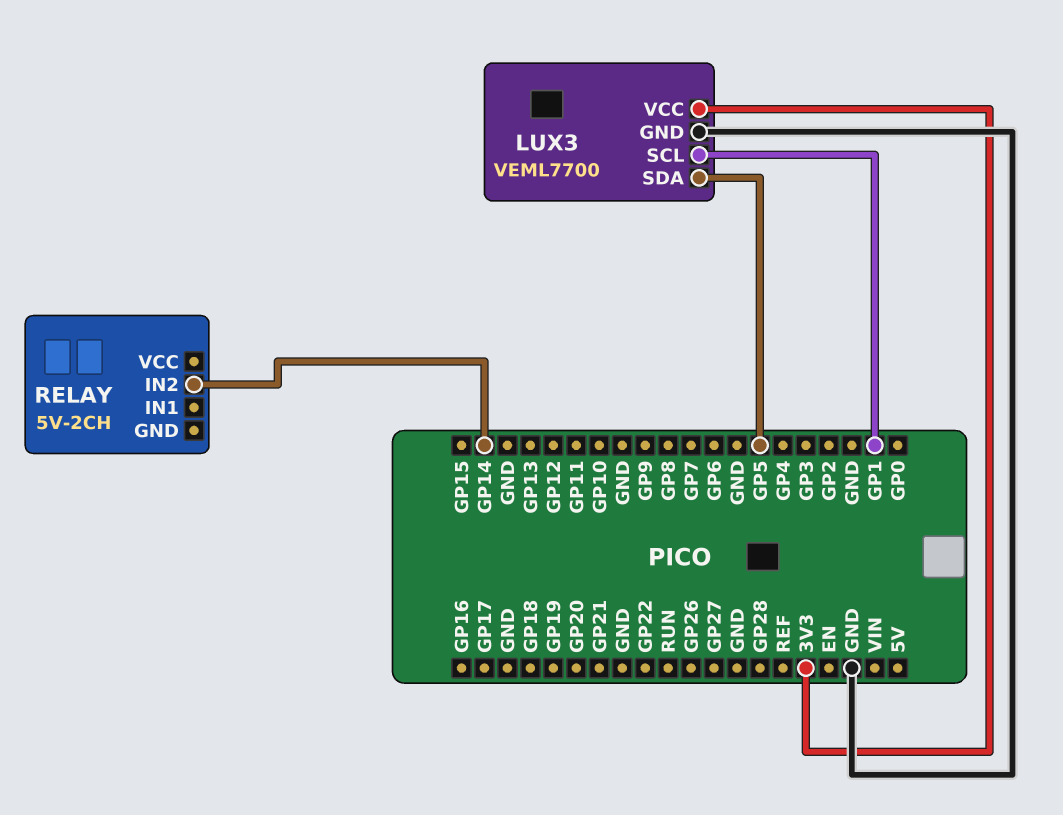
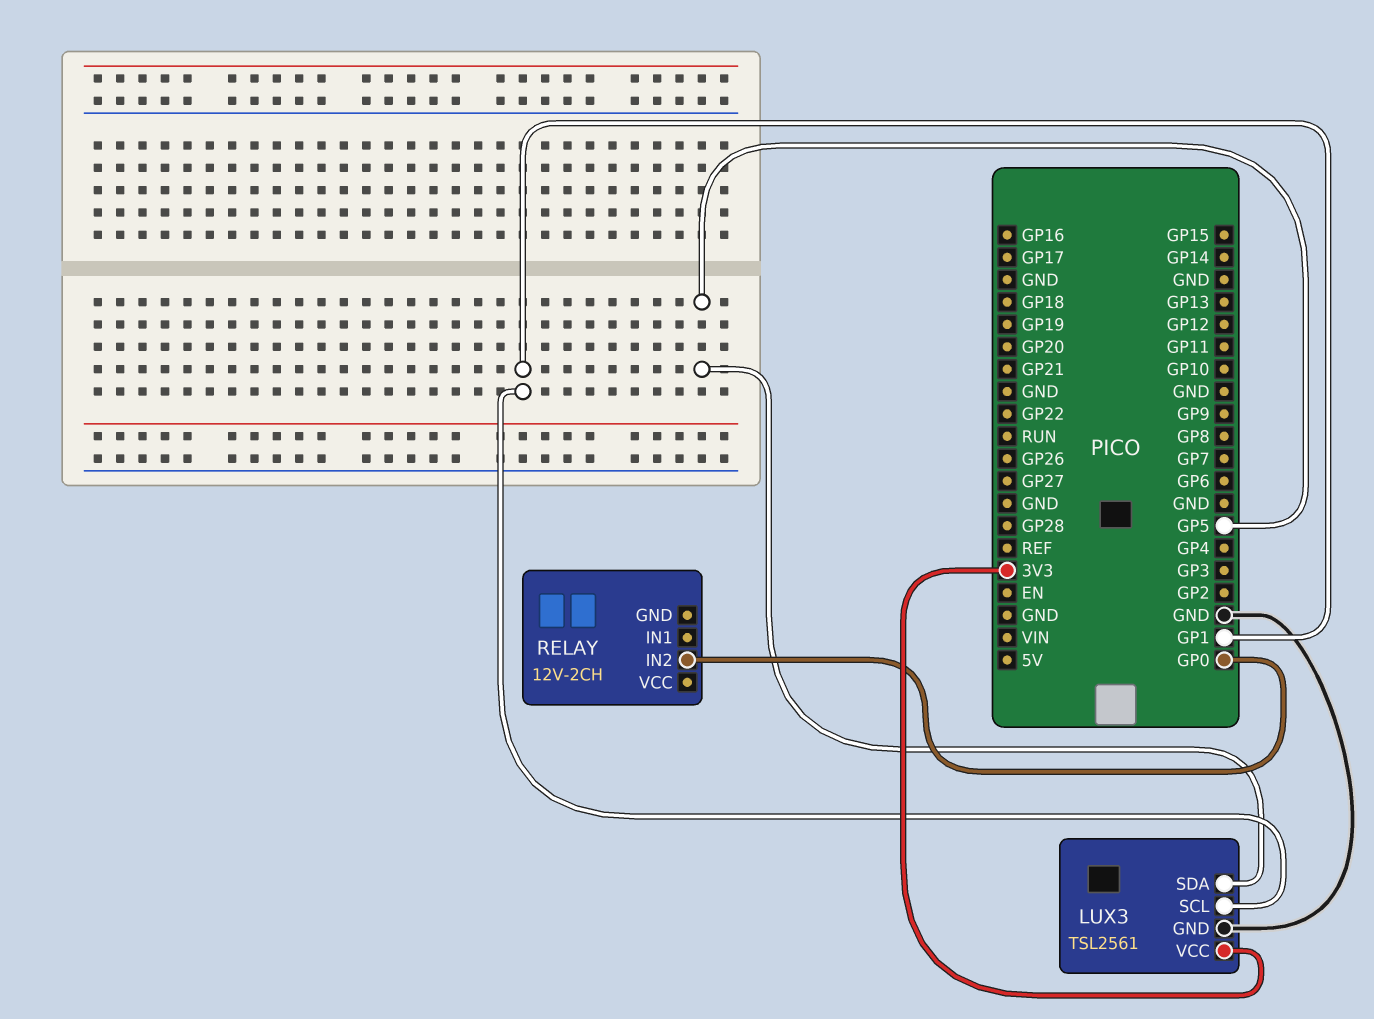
LUX3: VEML7700 -> TSL2561
RELAY: 5V-2CH -> 12V-2CH
RELAY pin IN2: GP14 -> GP0

